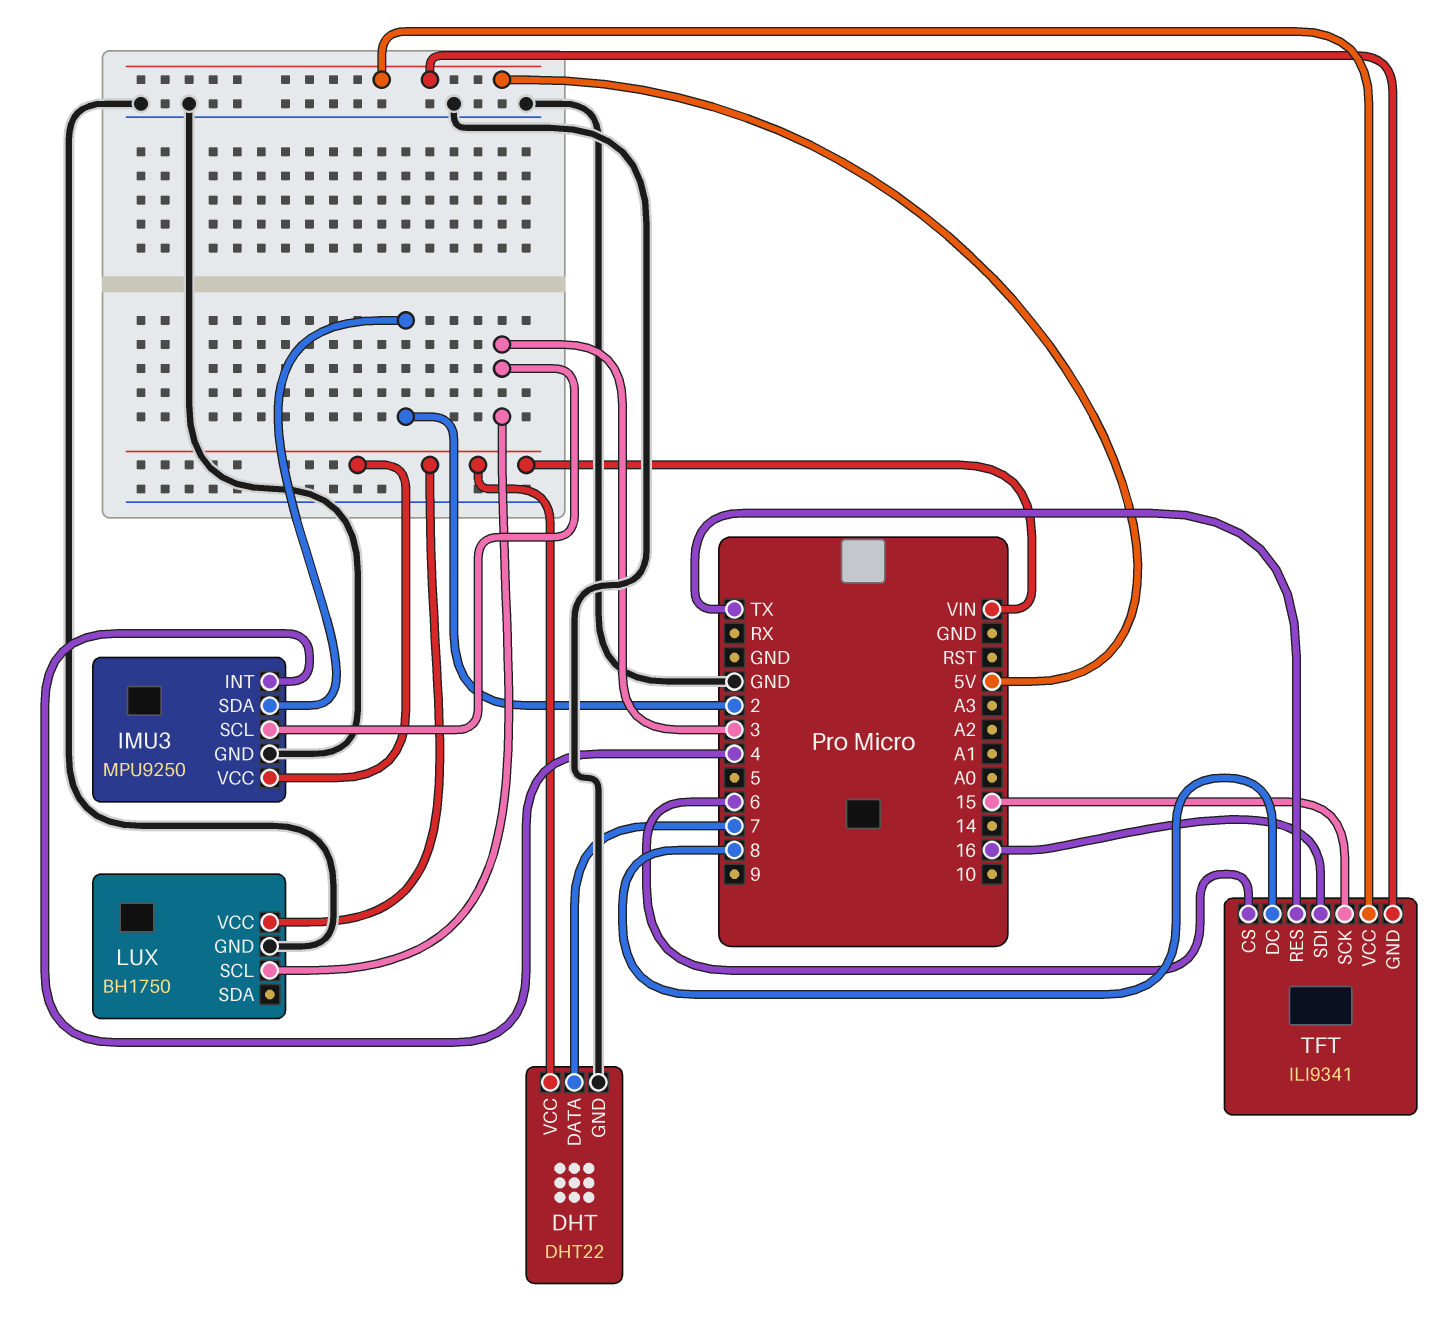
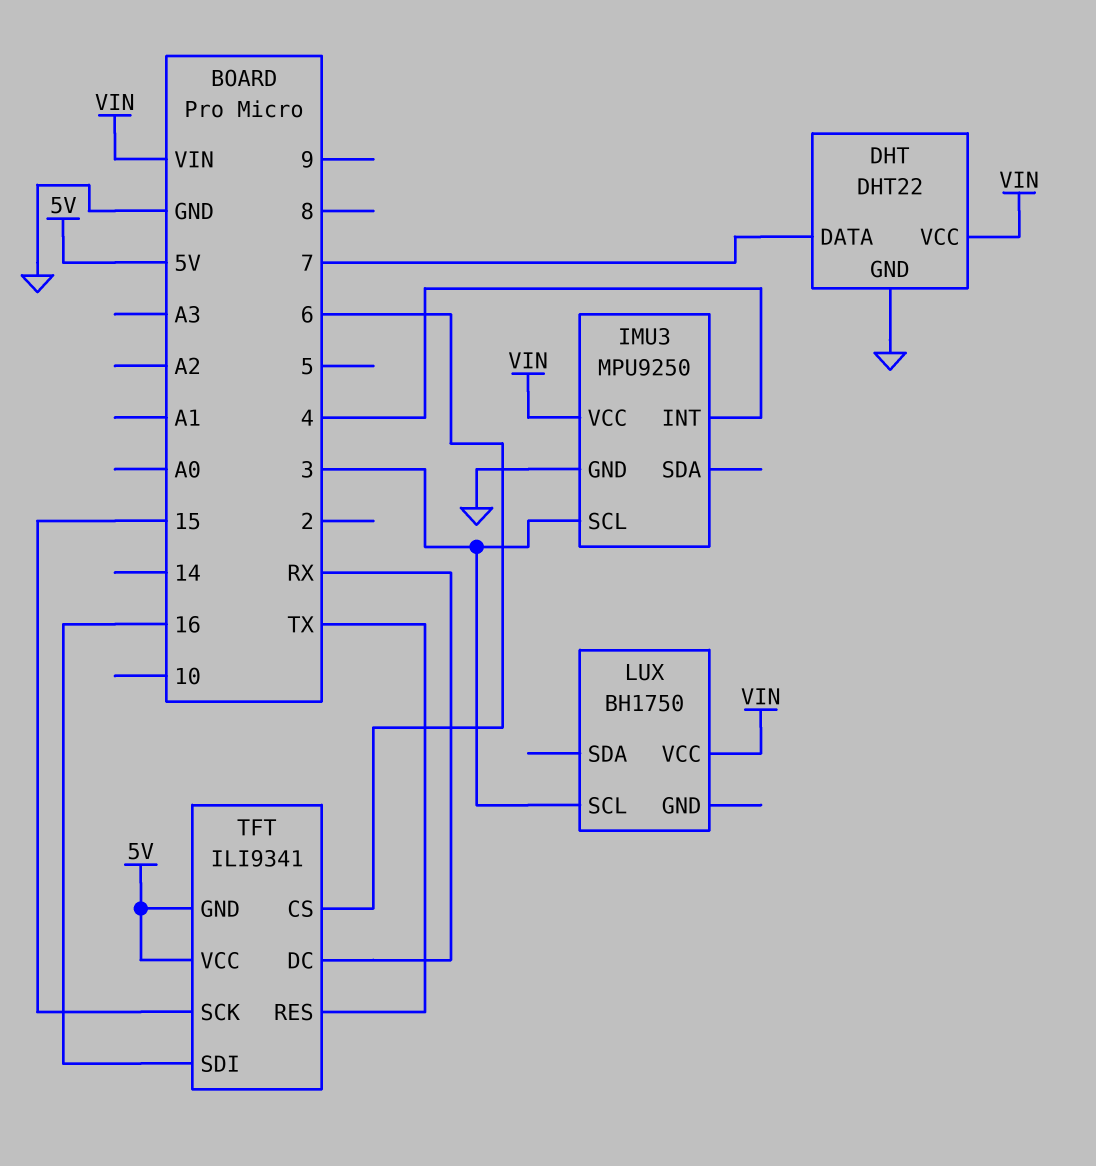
IMU3 pin SDA: 2 -> none
LUX pin GND: GND -> none
TFT pin DC: 8 -> RX

